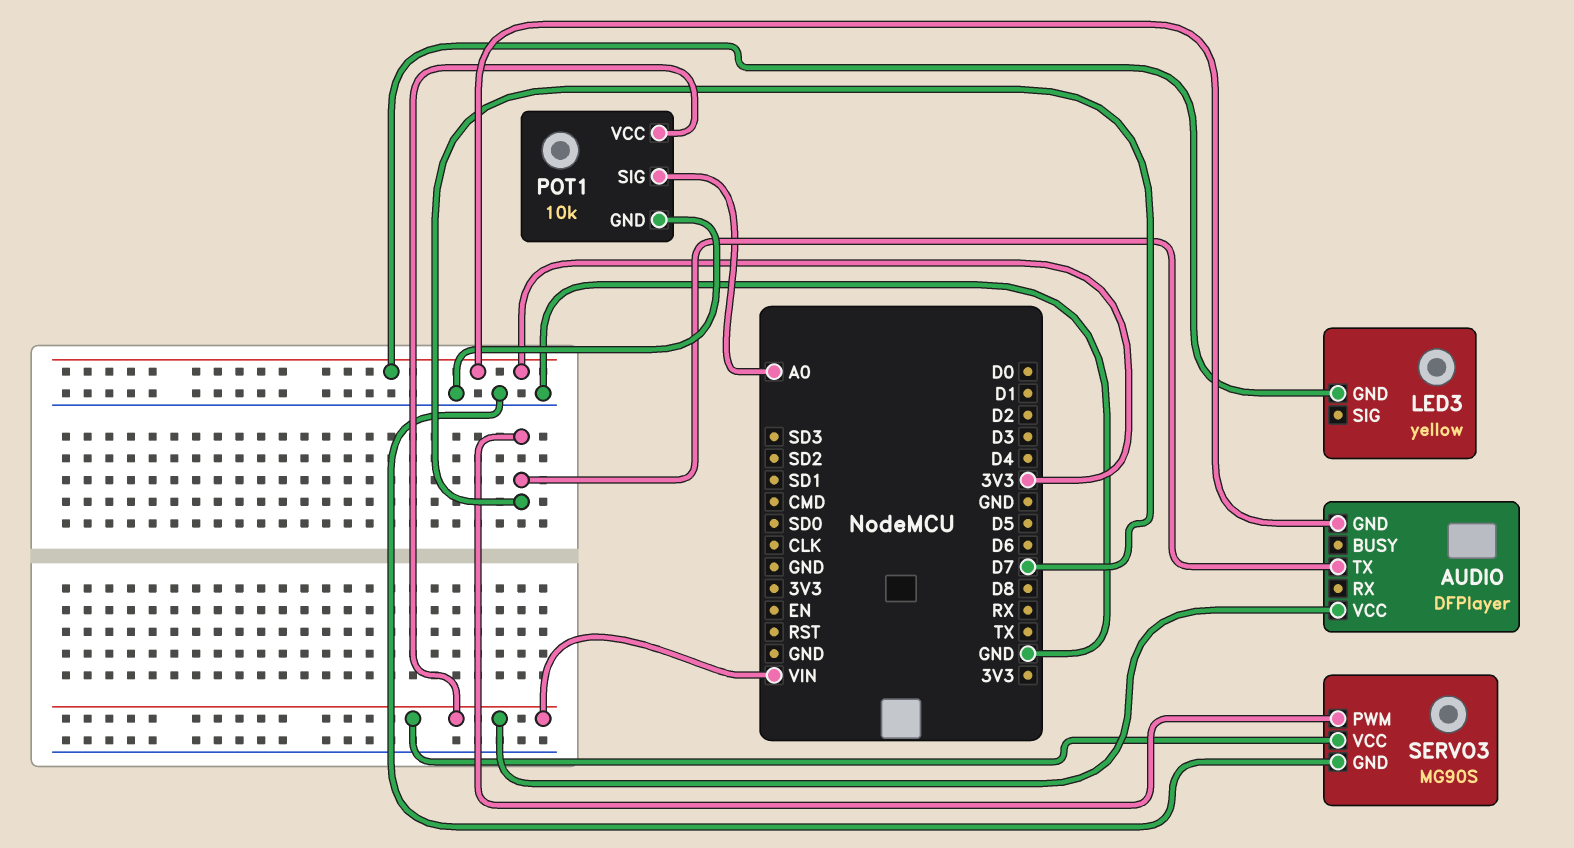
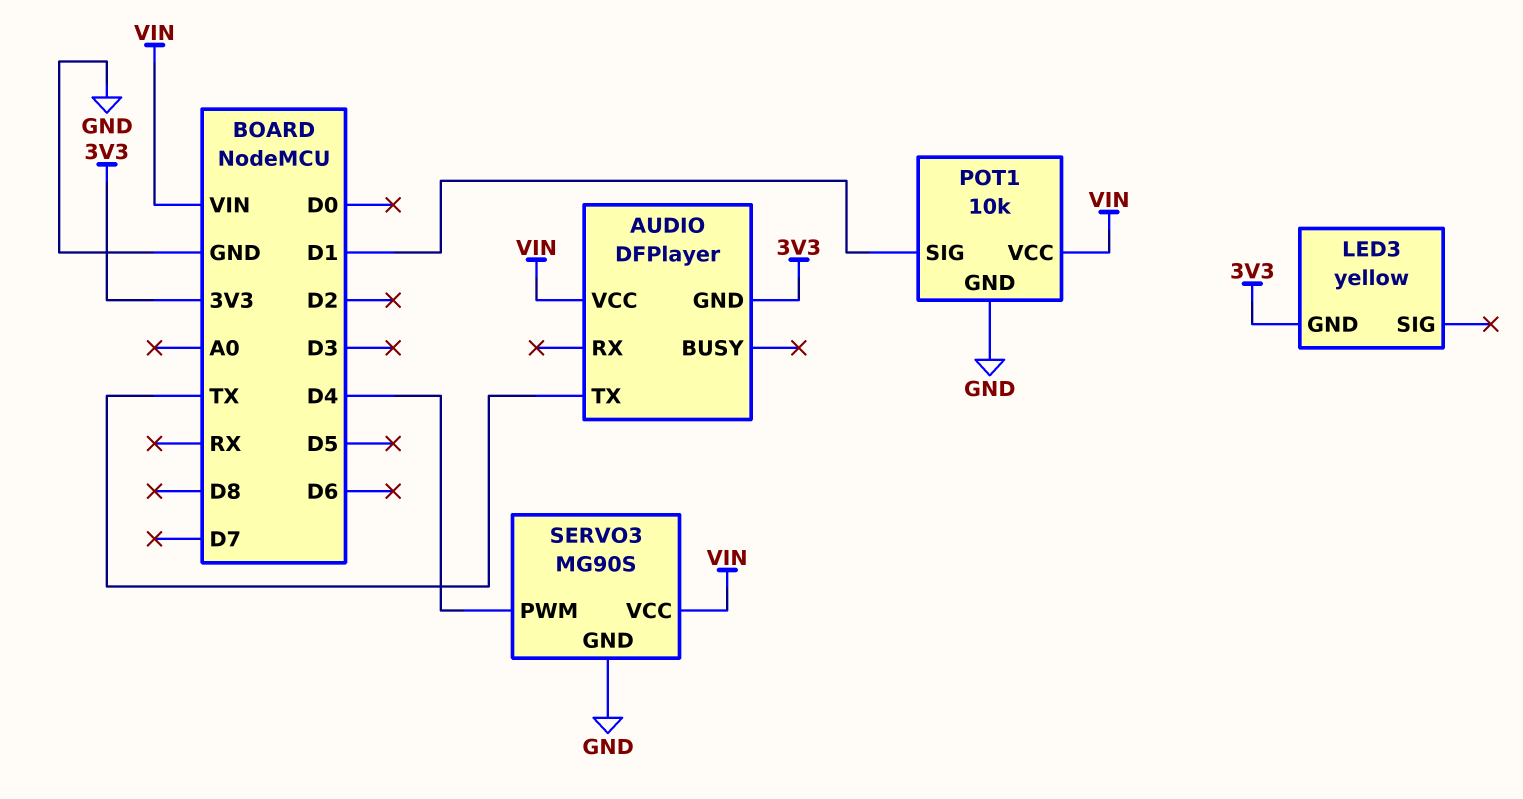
AUDIO pin TX: D7 -> TX
POT1 pin SIG: A0 -> D1
SERVO3 pin PWM: D7 -> D4

